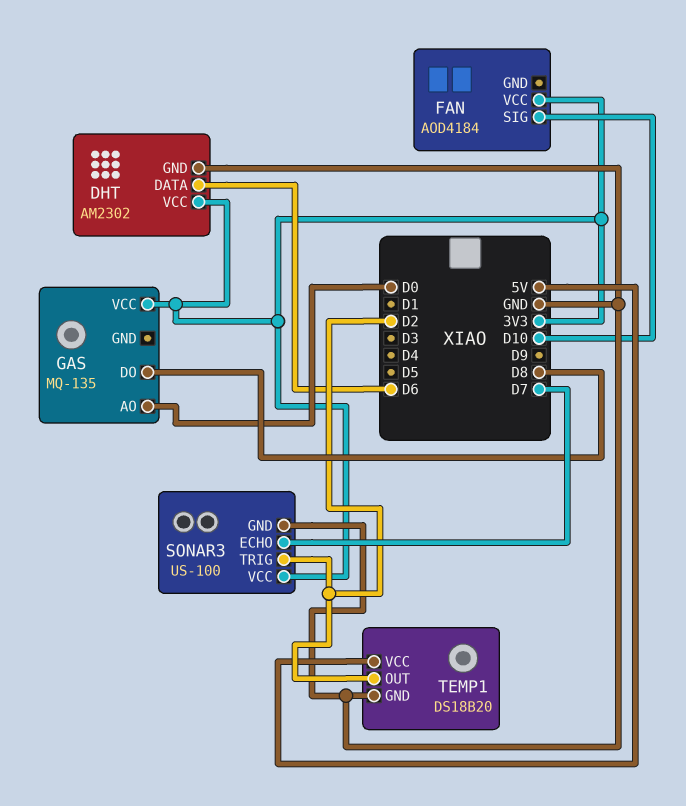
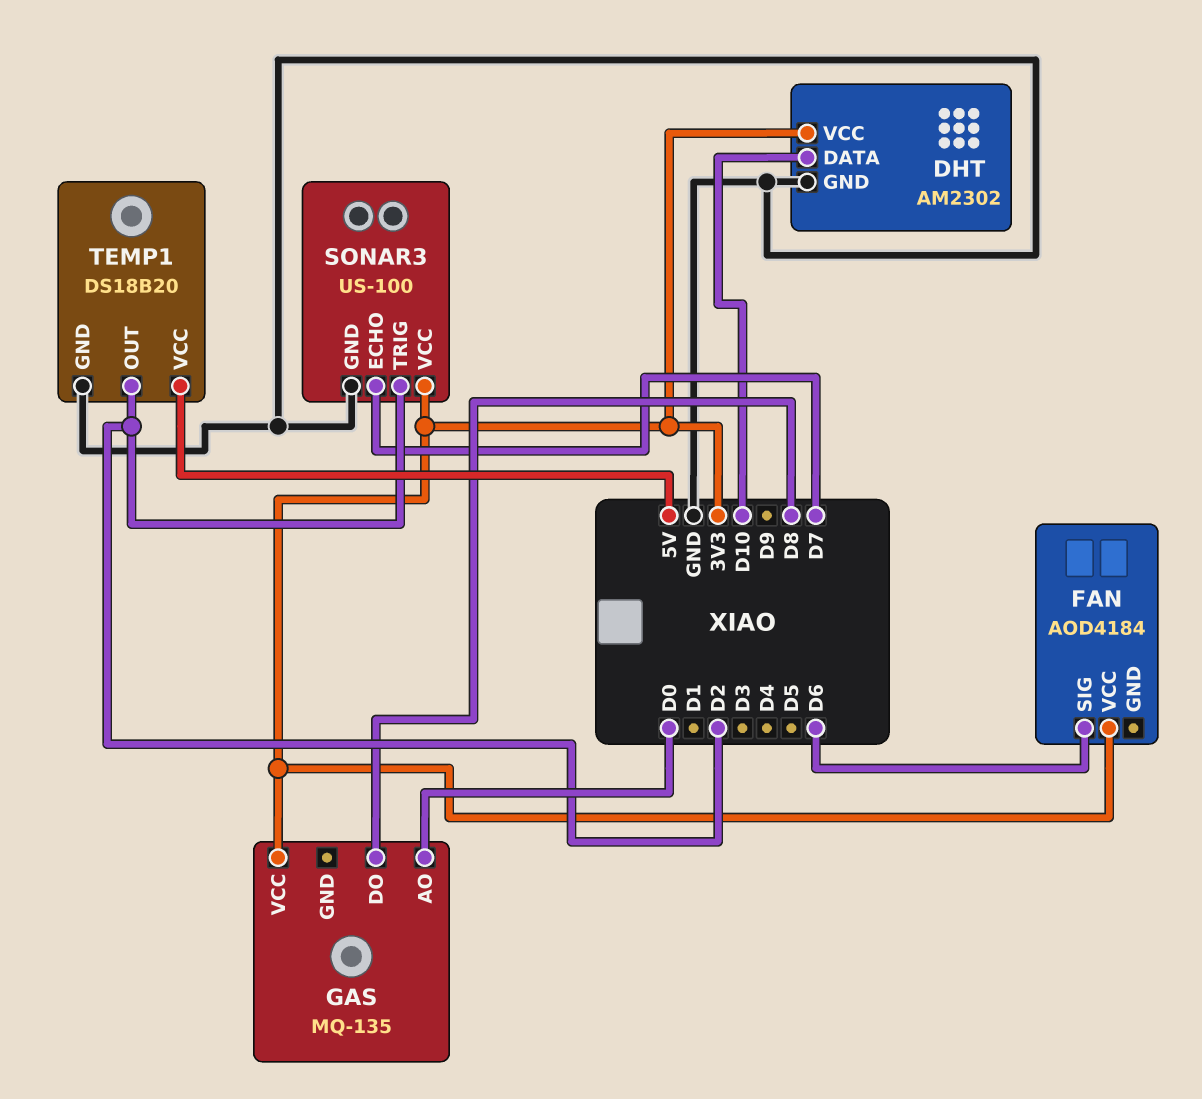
DHT pin DATA: D6 -> D10
FAN pin SIG: D10 -> D6

